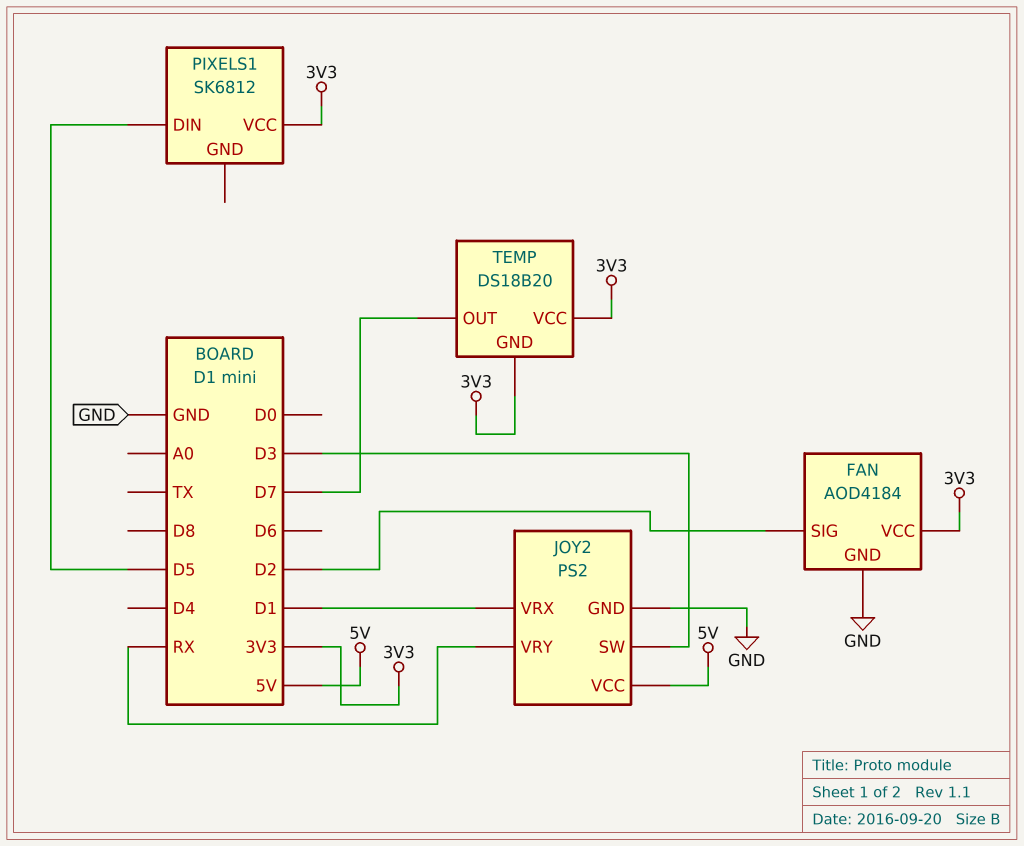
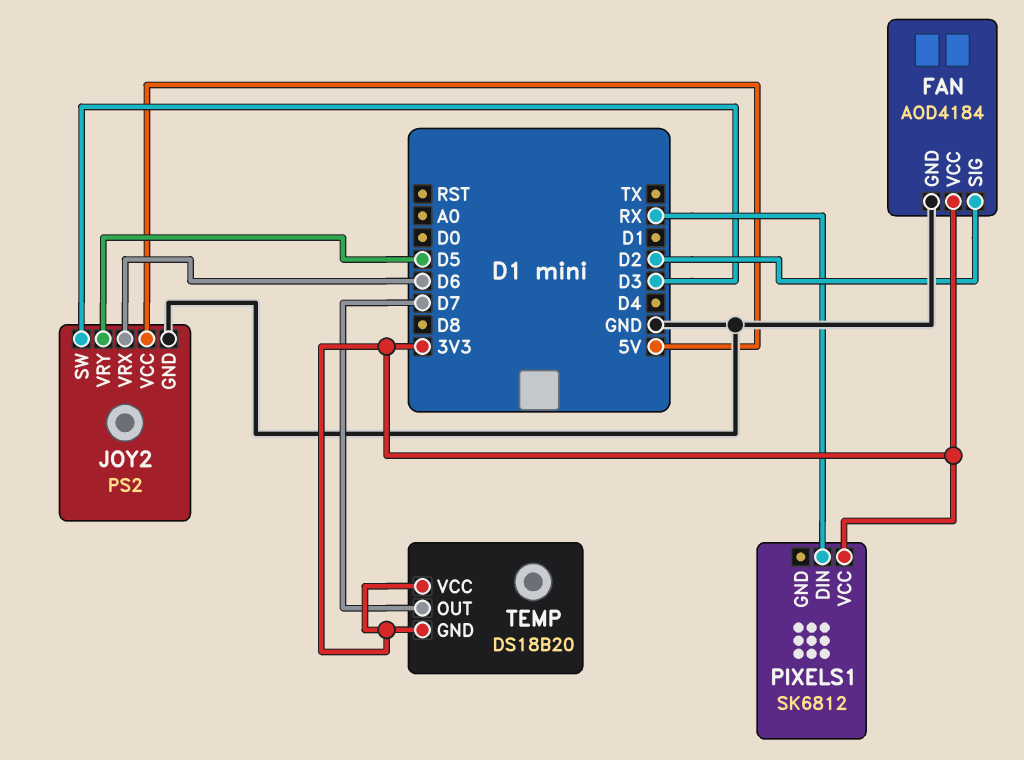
JOY2 pin VRX: D1 -> D6
JOY2 pin VRY: RX -> D5
PIXELS1 pin DIN: D5 -> RX

